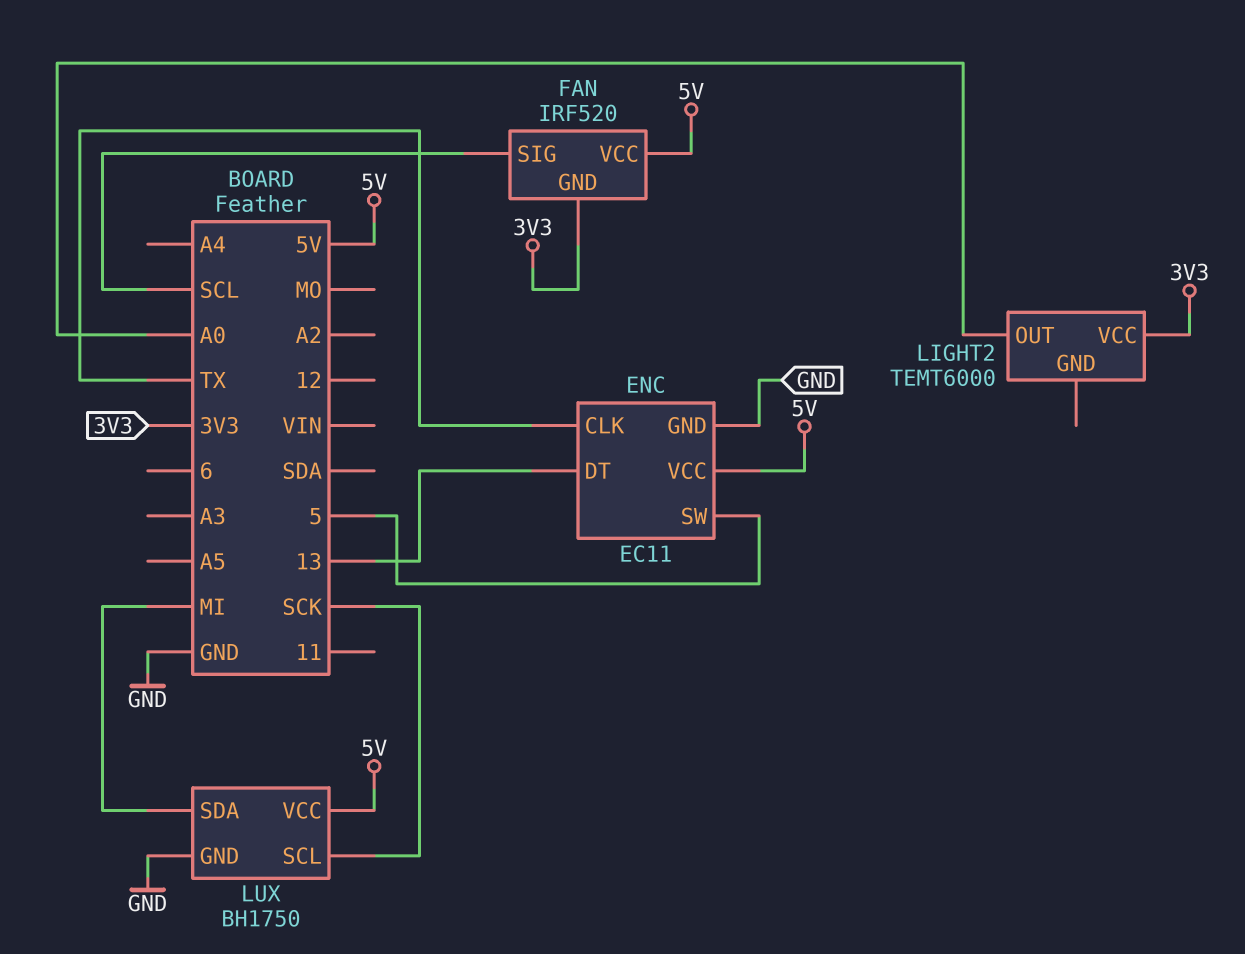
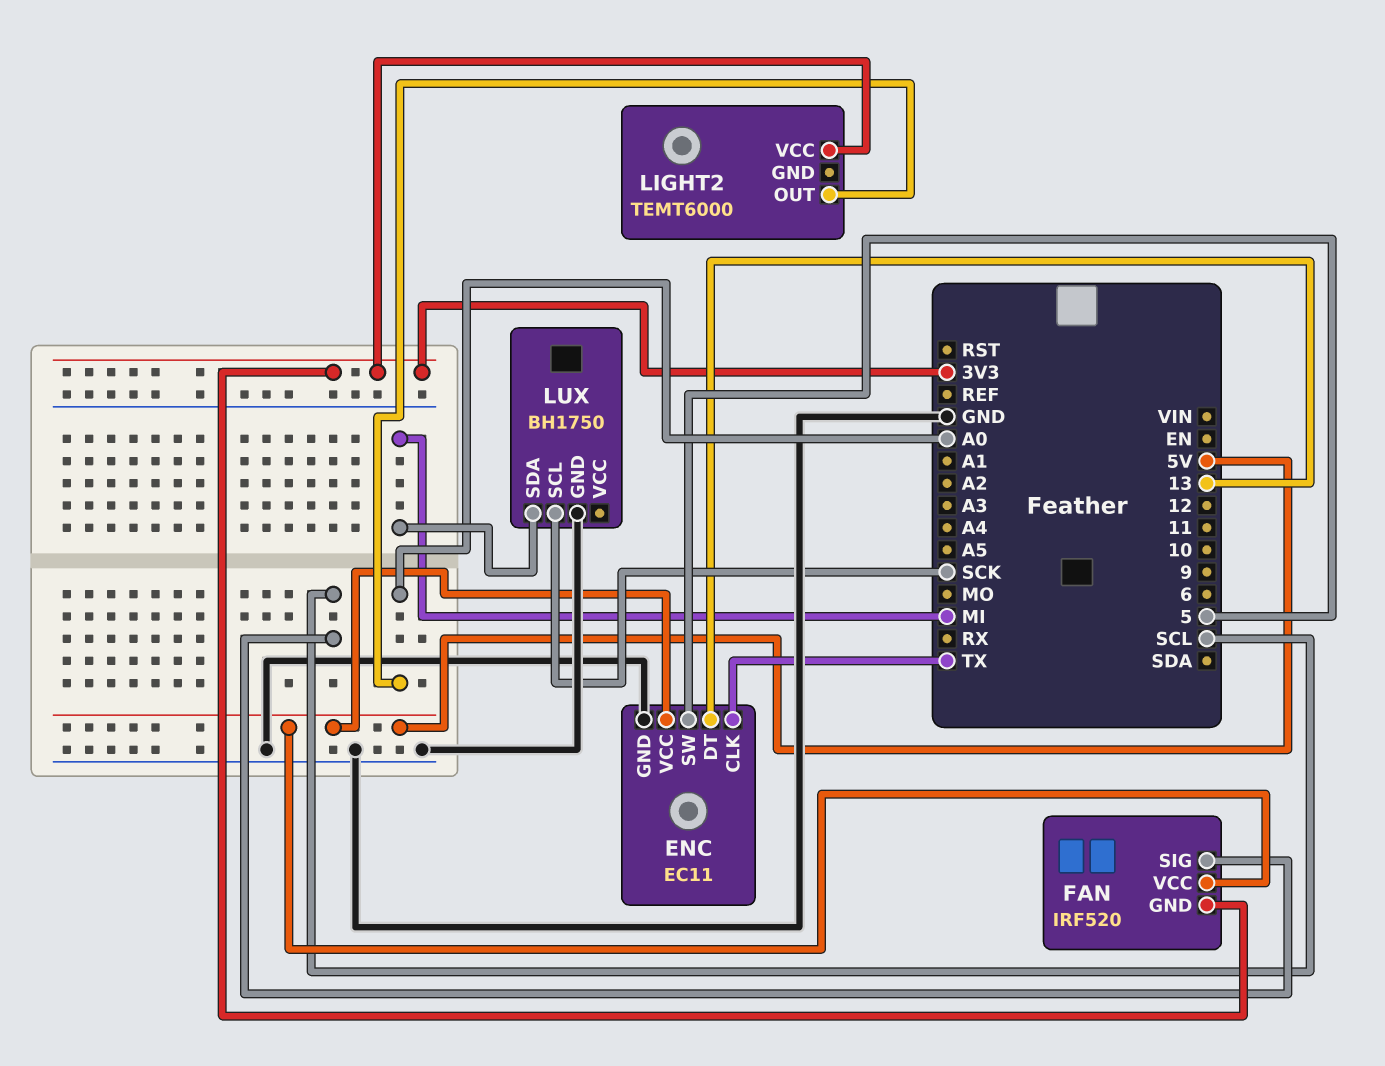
LUX pin VCC: 5V -> none

